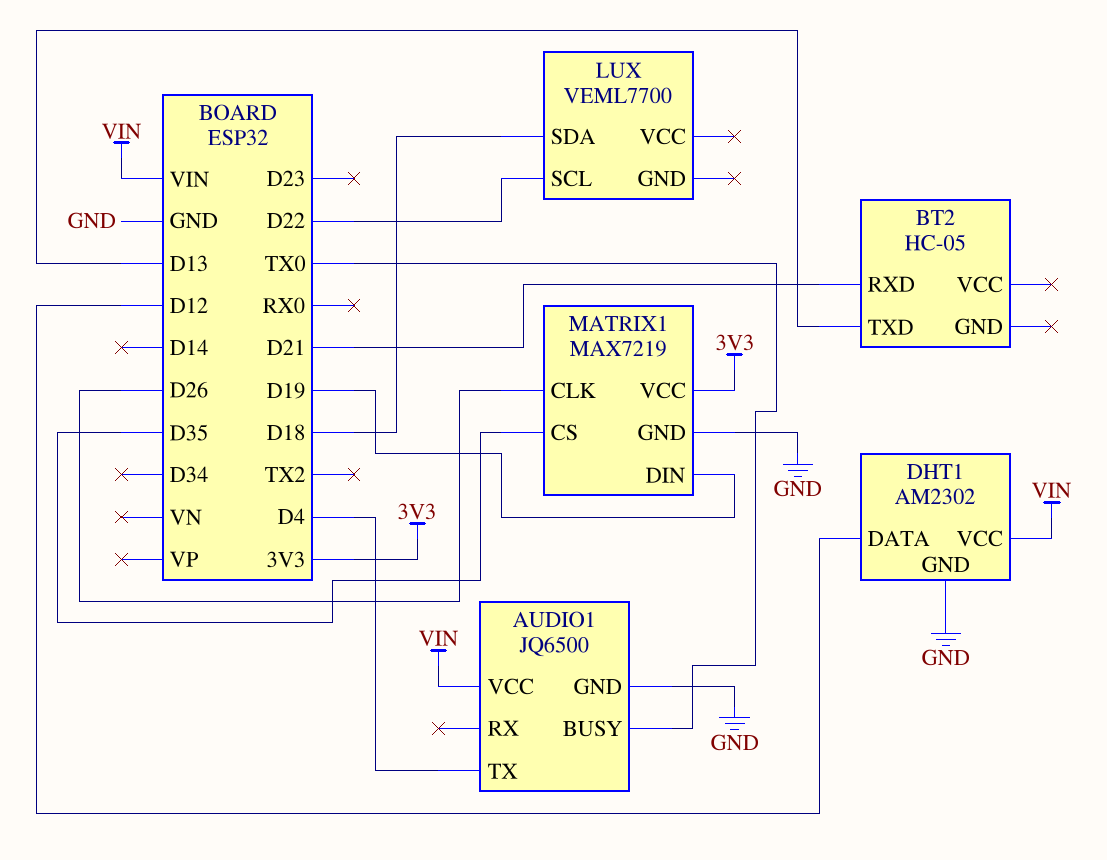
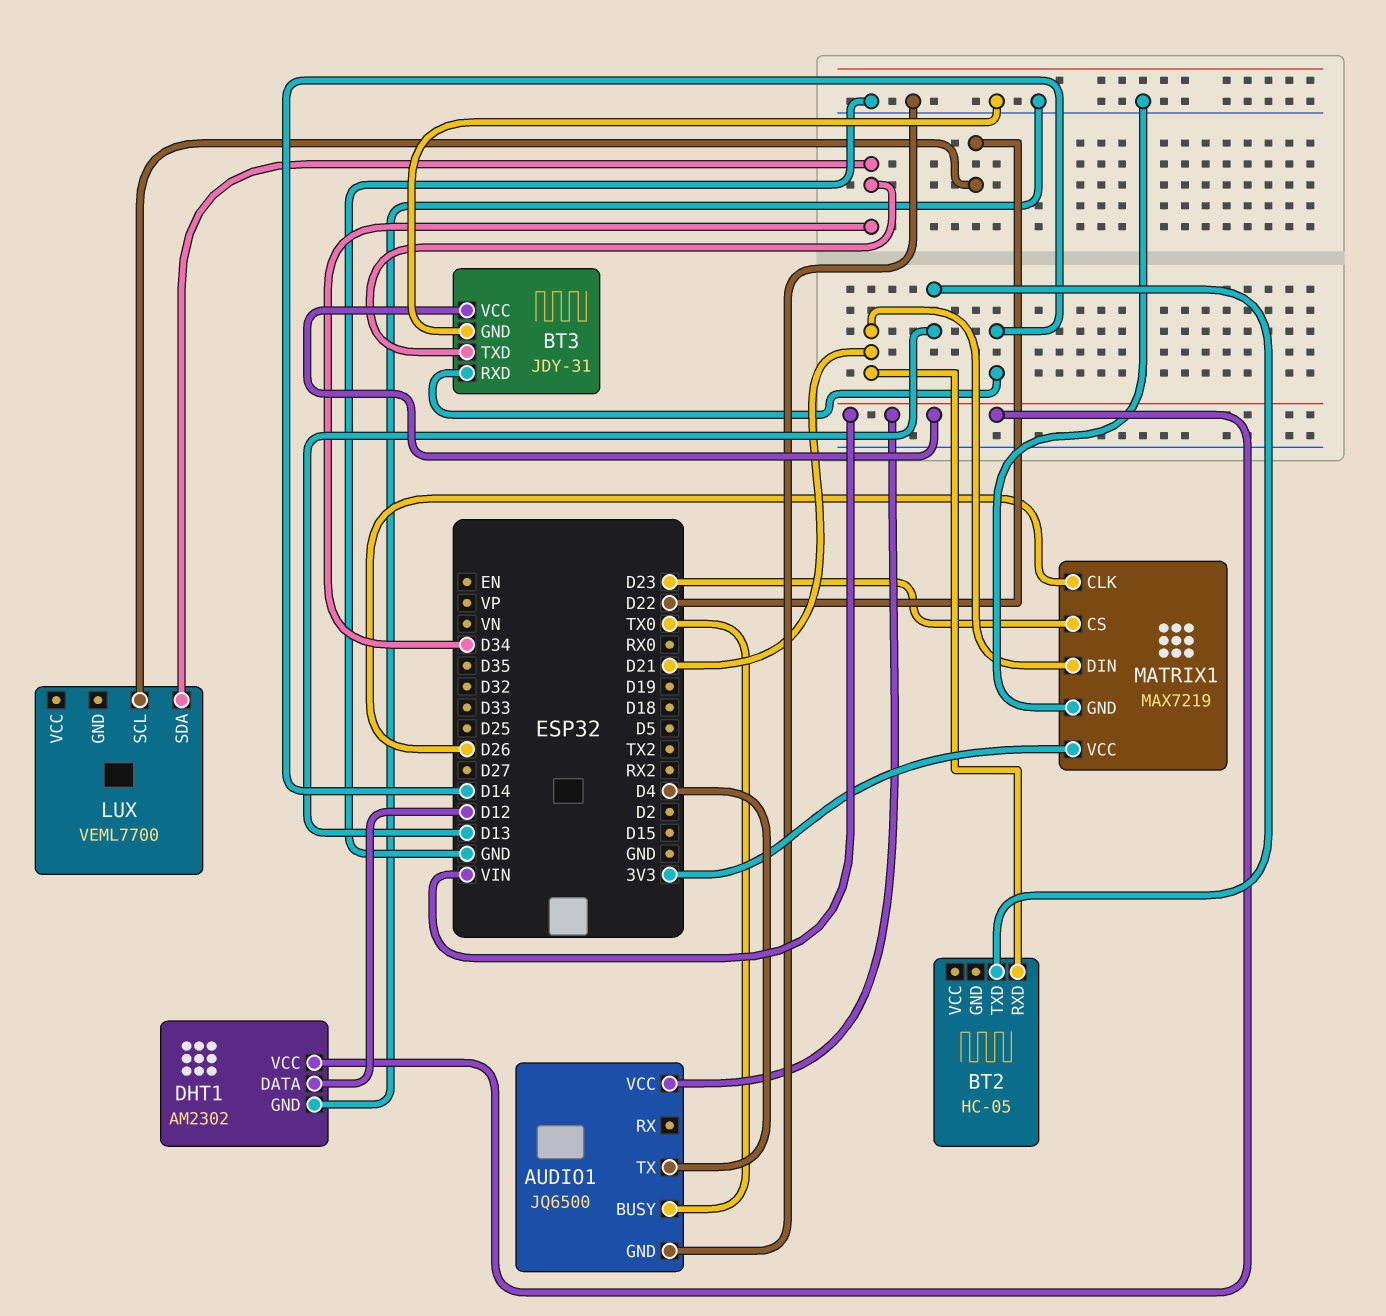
BT3: none -> JDY-31
BT3 pin GND: none -> GND
BT3 pin RXD: none -> D14
BT3 pin TXD: none -> D34
BT3 pin VCC: none -> VIN
LUX pin SDA: D18 -> D34
MATRIX1 pin CS: D35 -> D23
MATRIX1 pin DIN: D19 -> D21

